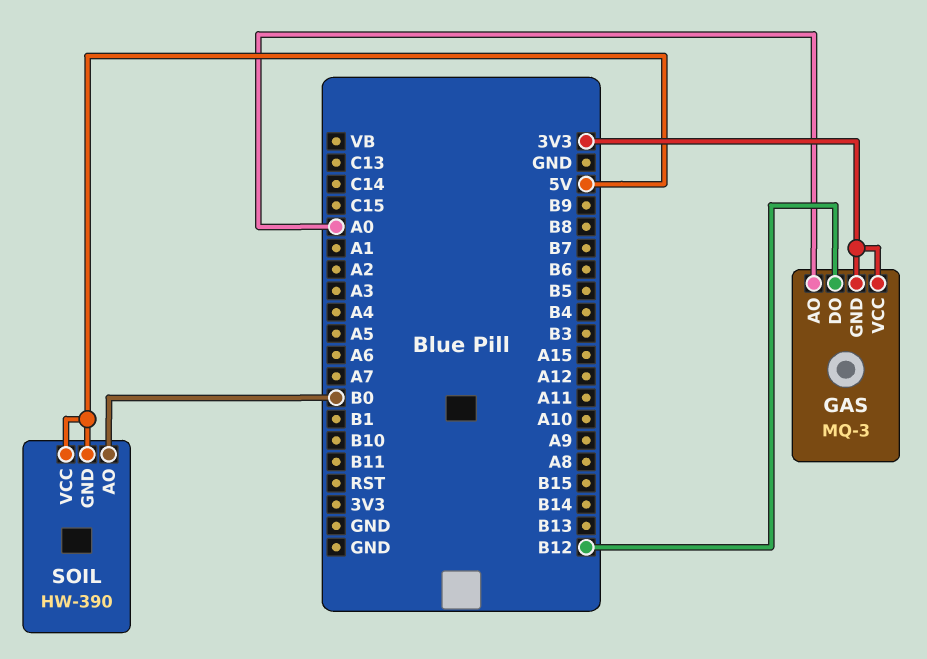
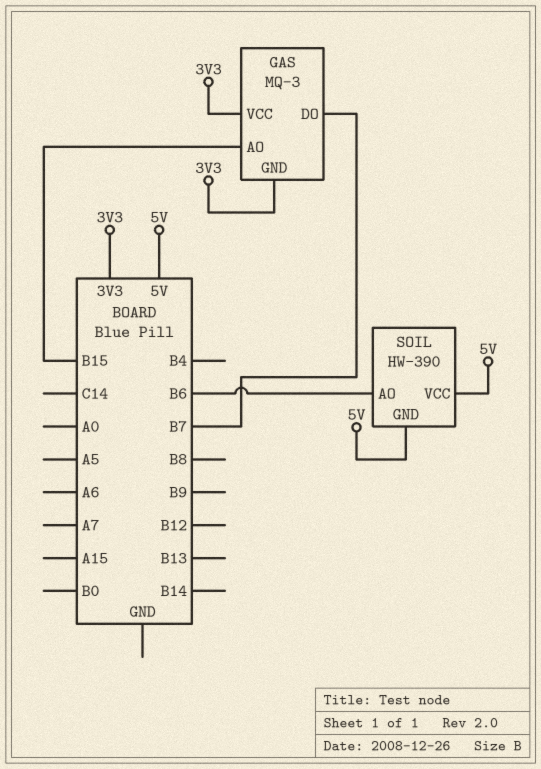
GAS pin AO: A0 -> B15
GAS pin DO: B12 -> B7
SOIL pin AO: B0 -> B6

